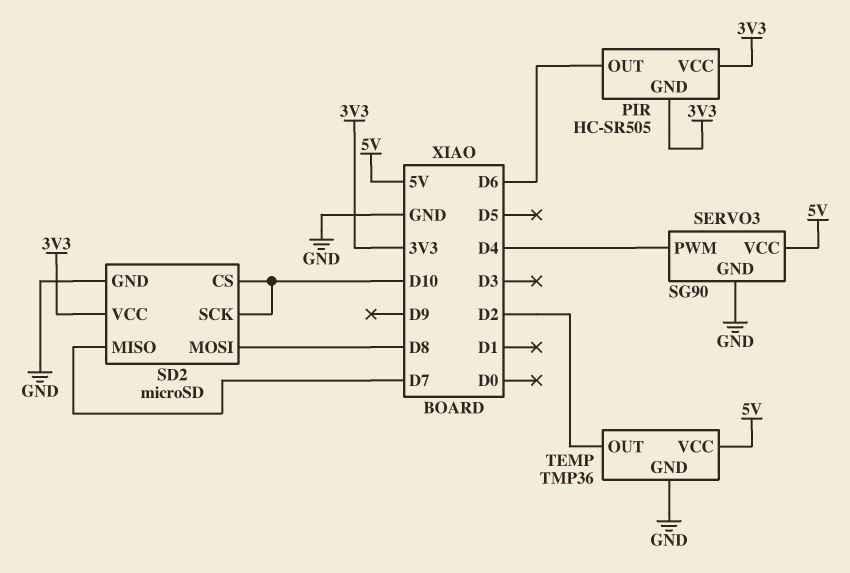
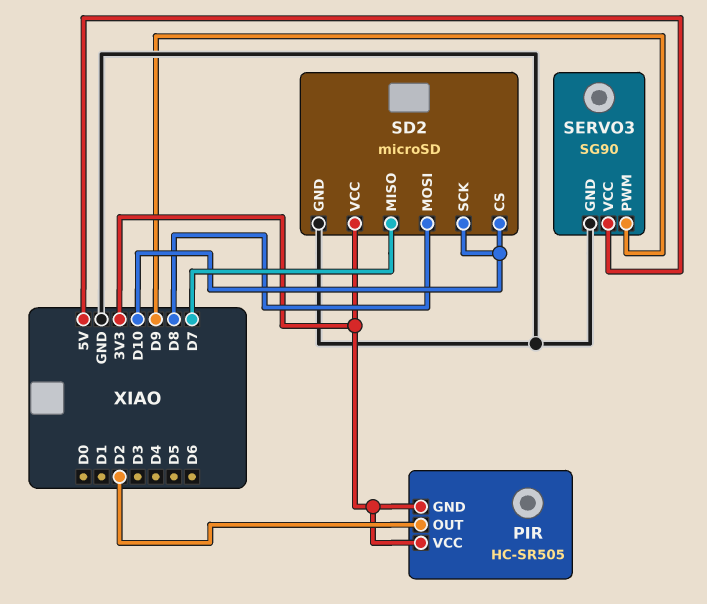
PIR pin OUT: D6 -> D2
SERVO3 pin PWM: D4 -> D9
TEMP: TMP36 -> none
TEMP pin GND: GND -> none
TEMP pin OUT: D2 -> none
TEMP pin VCC: 5V -> none

